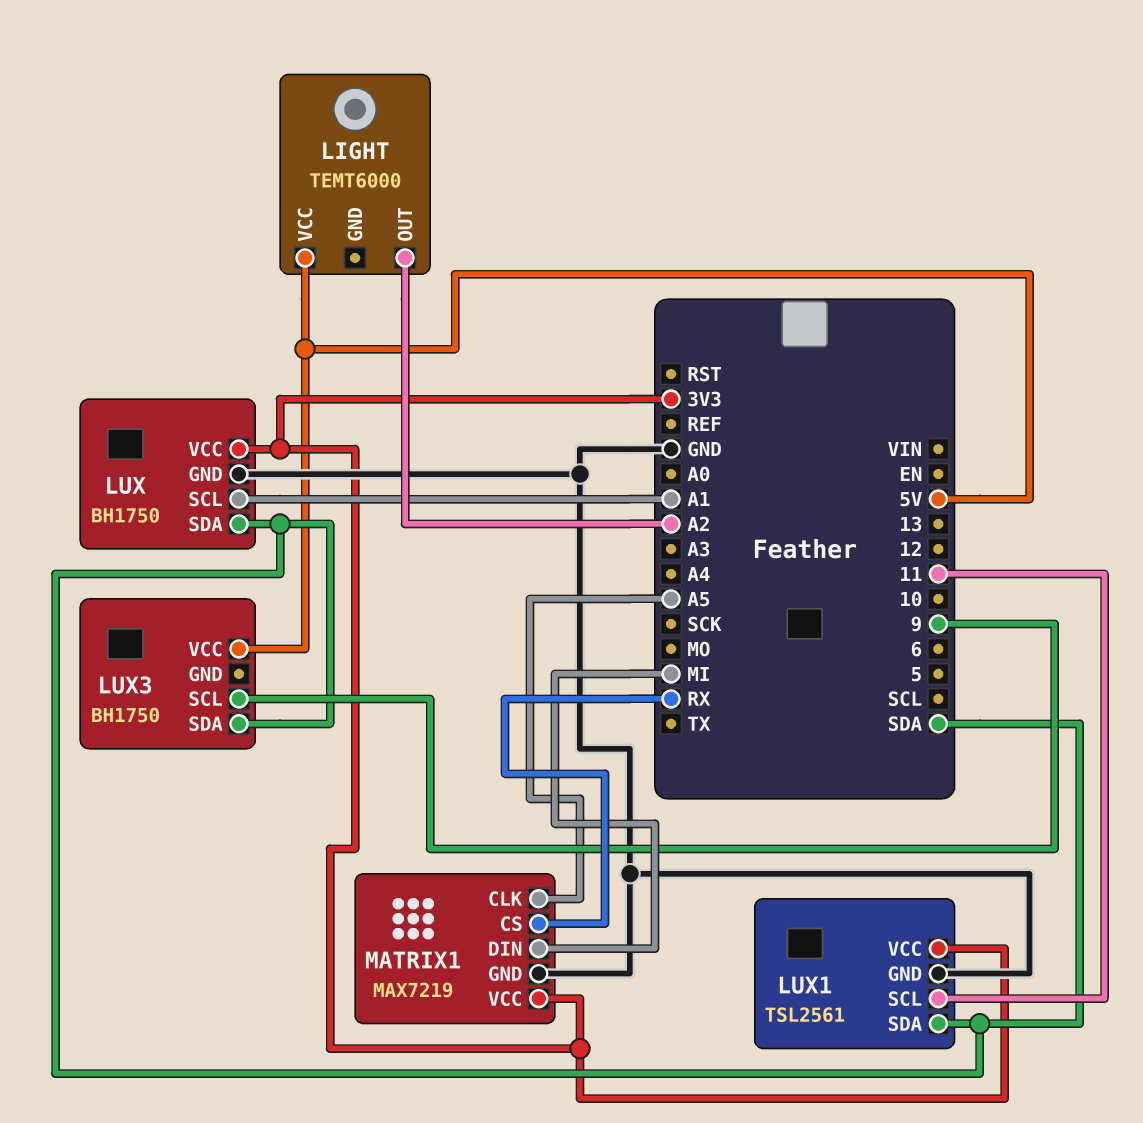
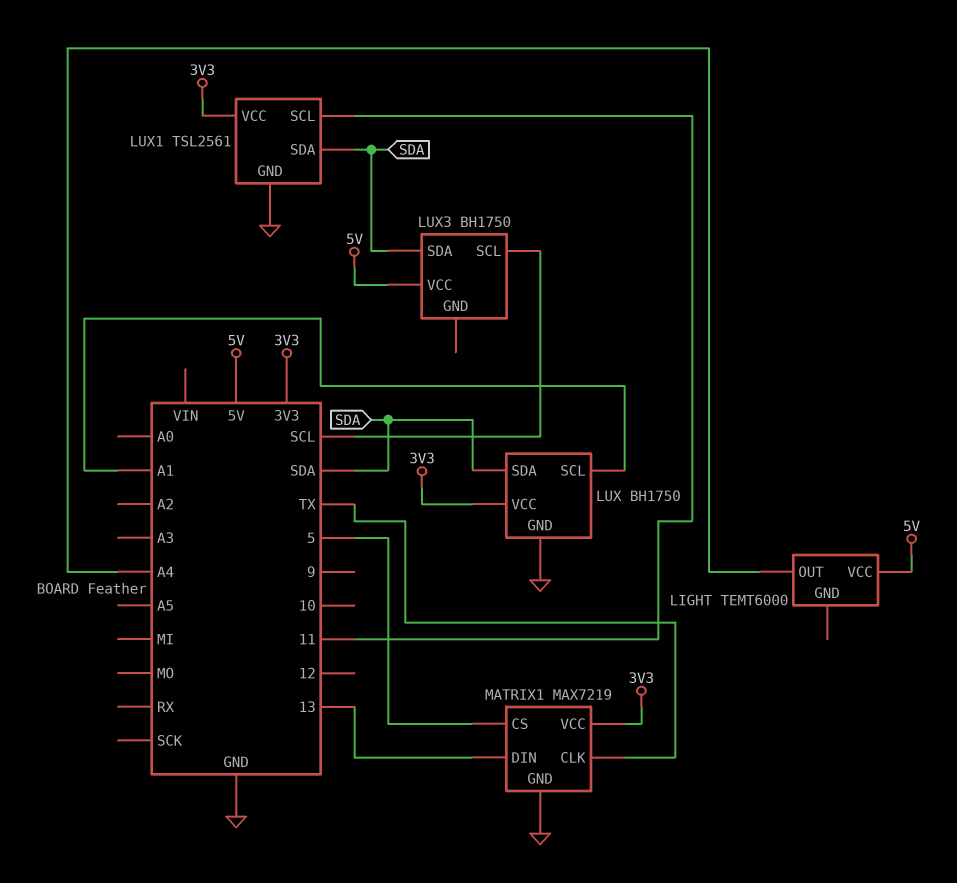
LIGHT pin OUT: A2 -> A4
LUX3 pin SCL: 9 -> SCL
MATRIX1 pin CLK: A5 -> TX
MATRIX1 pin CS: RX -> 5
MATRIX1 pin DIN: MI -> 13

